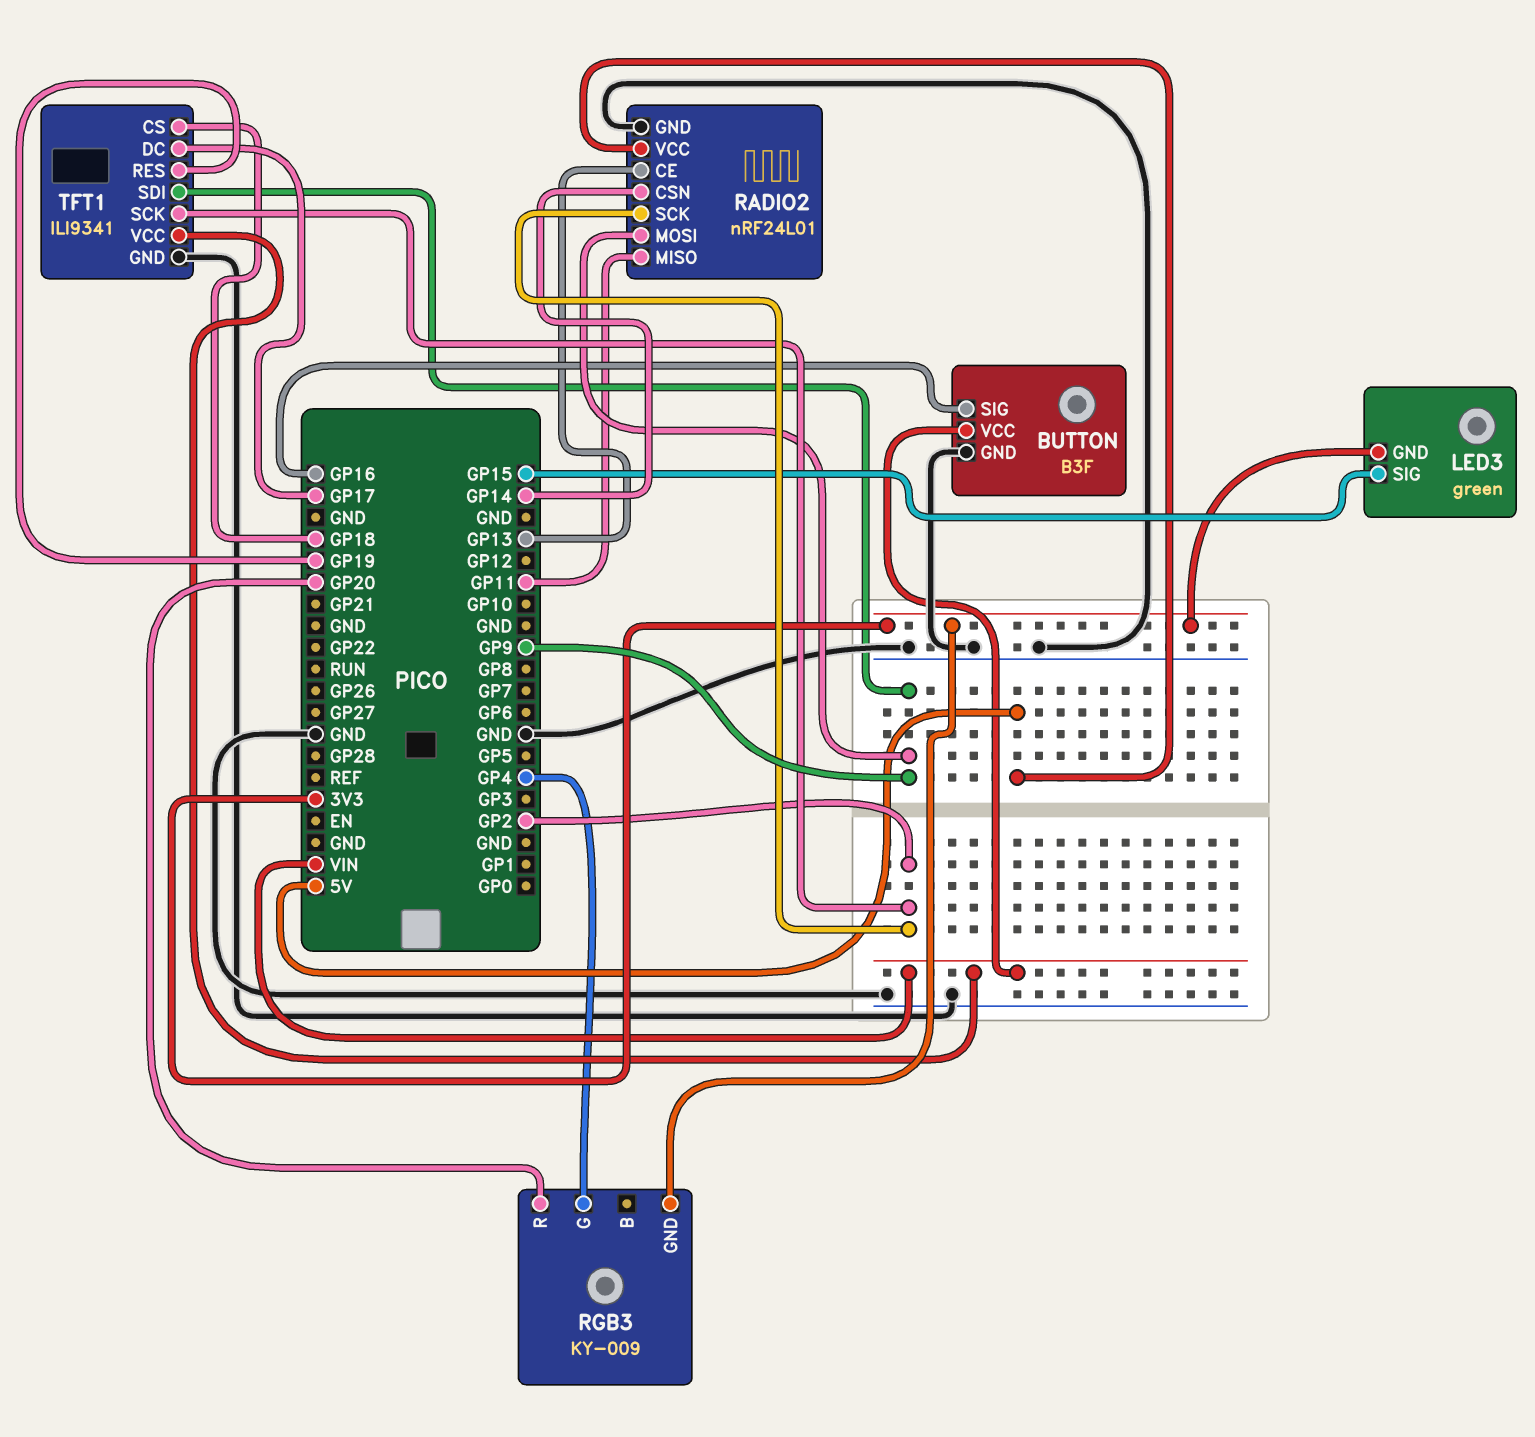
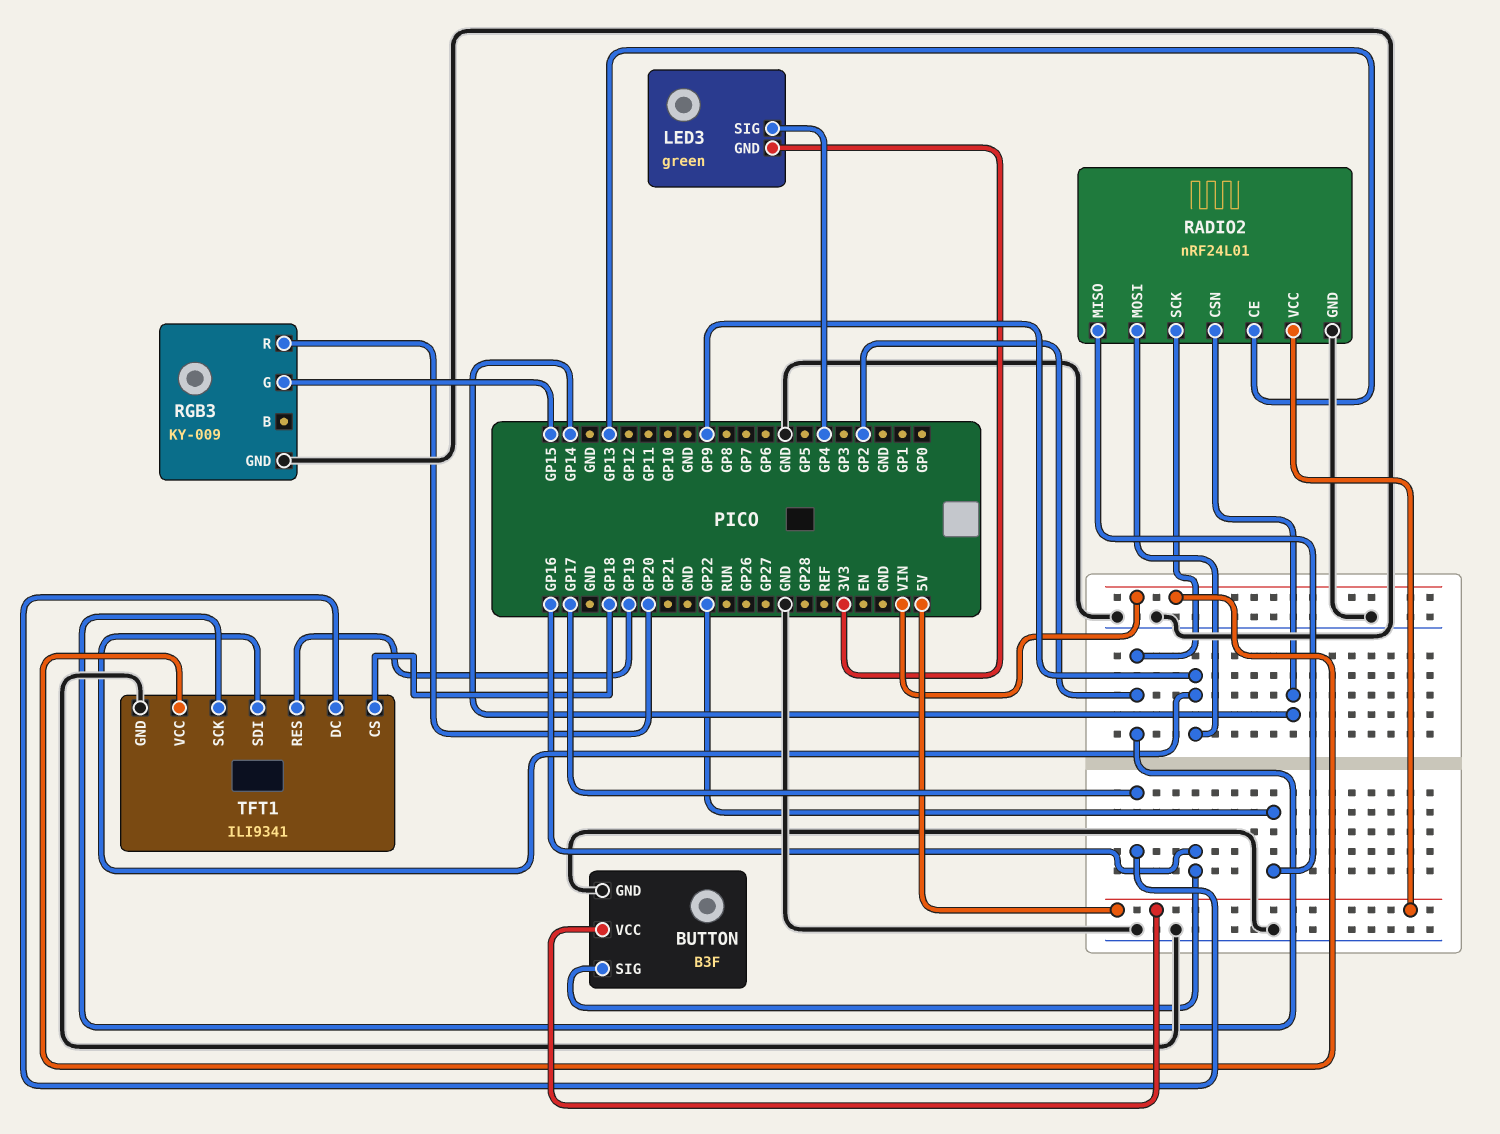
BUTTON pin VCC: VIN -> 5V
LED3 pin SIG: GP15 -> GP4
RADIO2 pin MISO: GP11 -> GP22
RGB3 pin G: GP4 -> GP15
RGB3 pin GND: 3V3 -> GND

